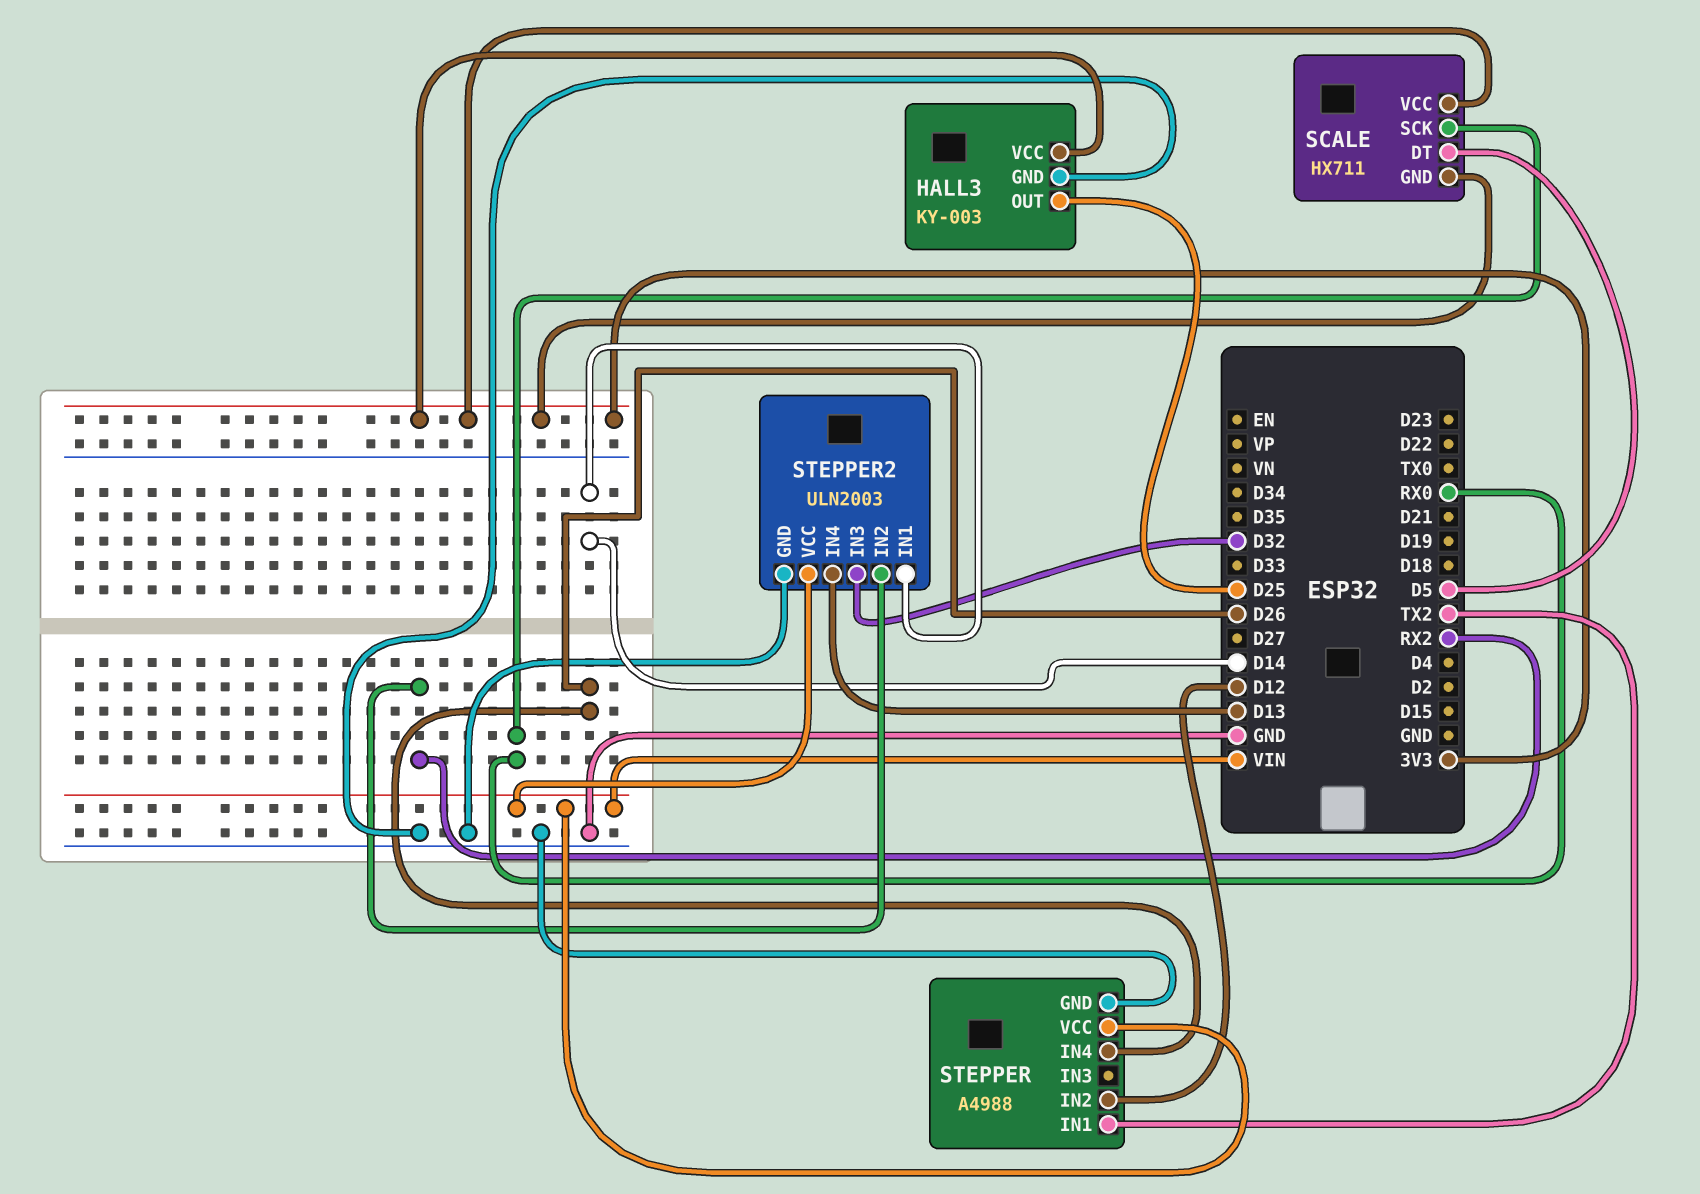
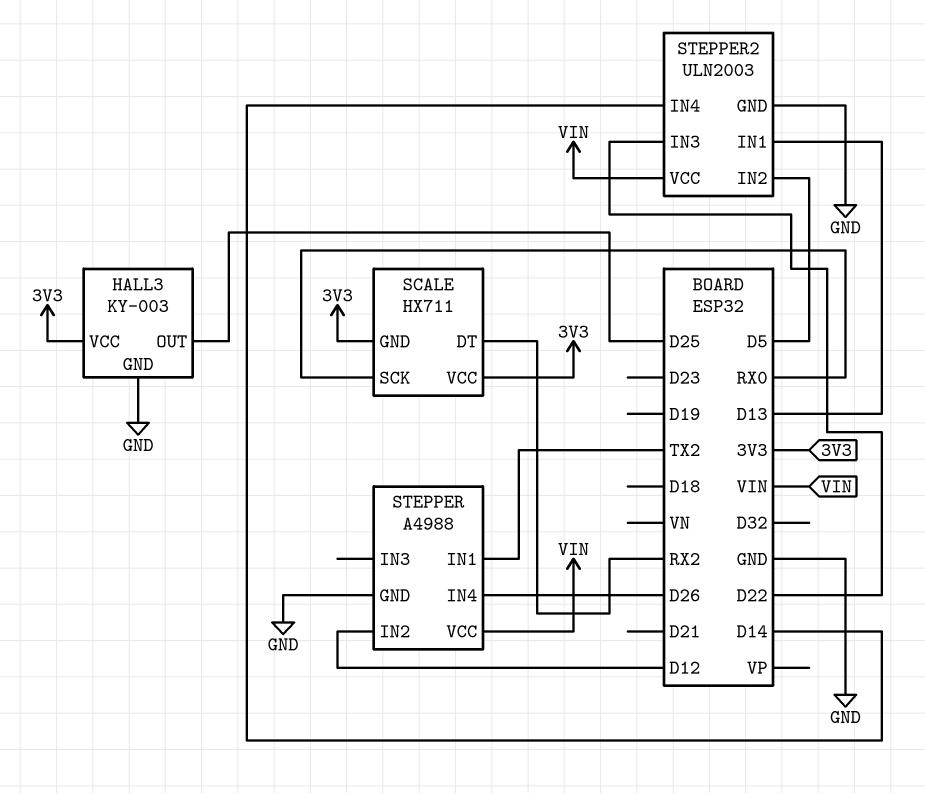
SCALE pin DT: D5 -> RX2
STEPPER2 pin IN1: D14 -> D13
STEPPER2 pin IN2: RX2 -> D5
STEPPER2 pin IN3: D32 -> D22
STEPPER2 pin IN4: D13 -> D14

